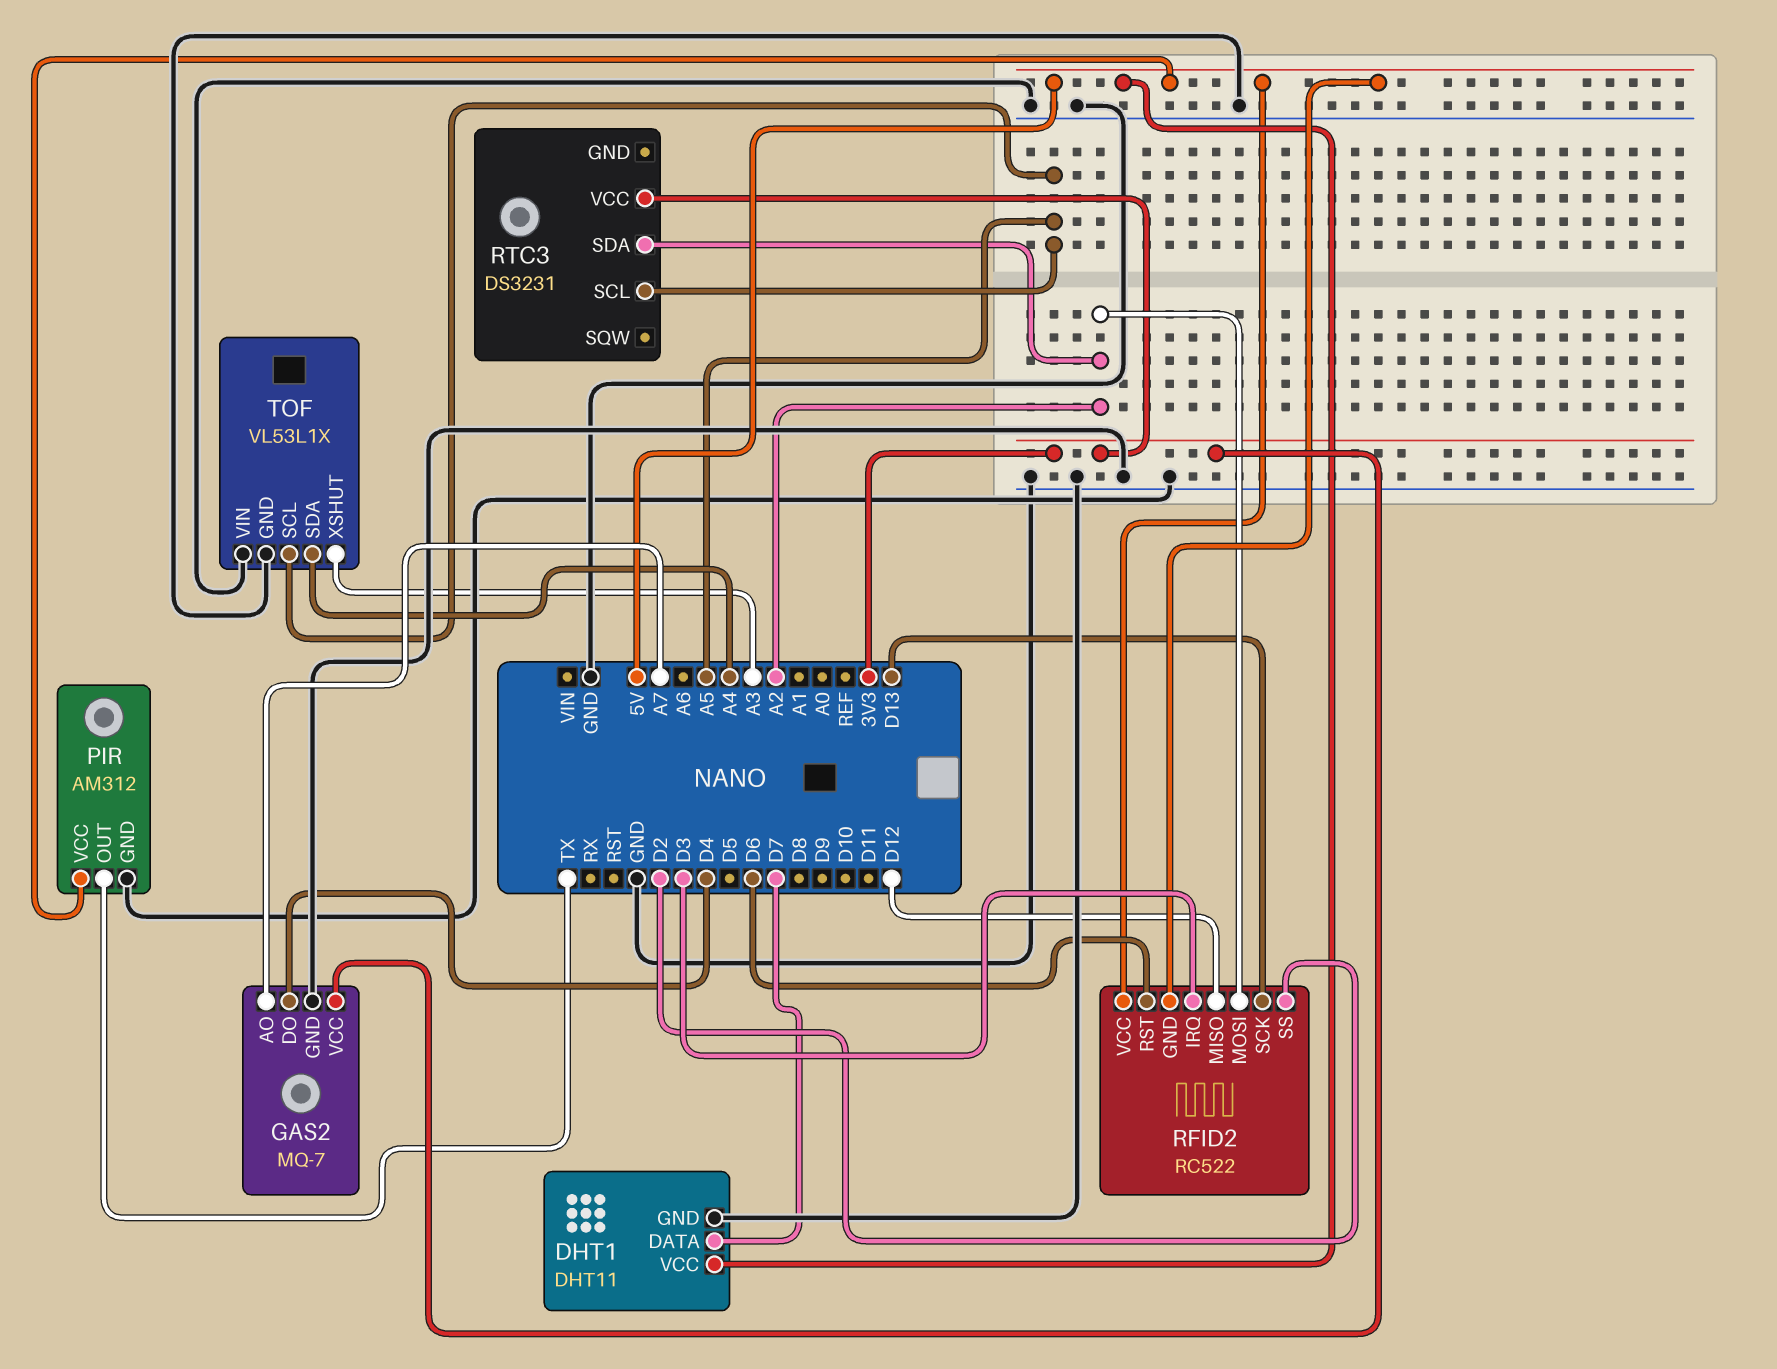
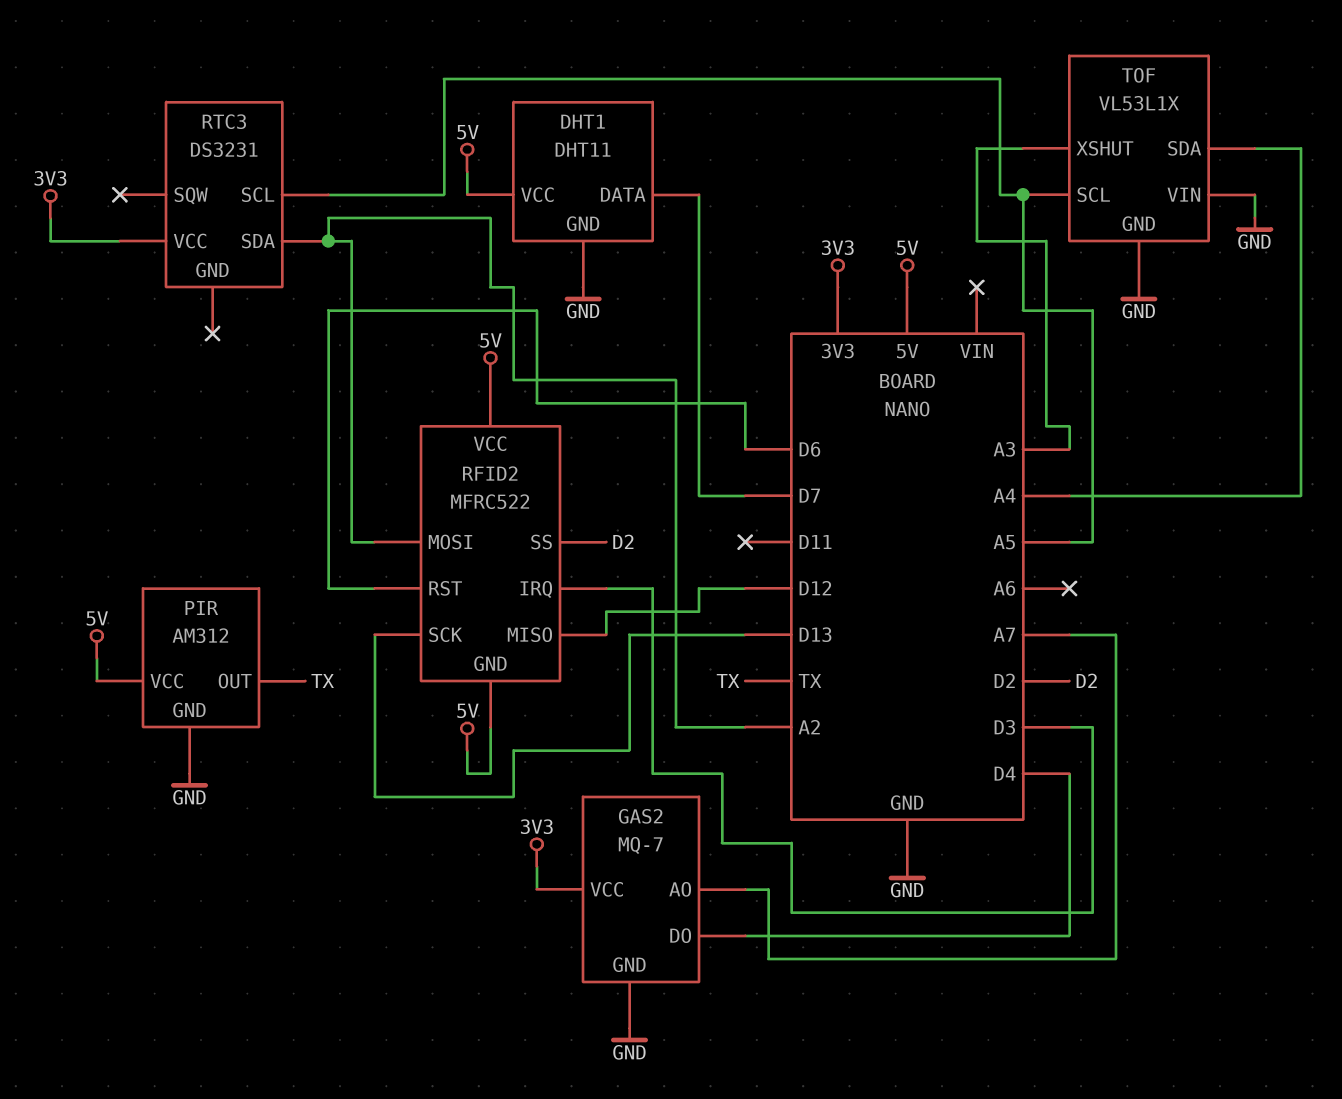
RFID2: RC522 -> MFRC522

